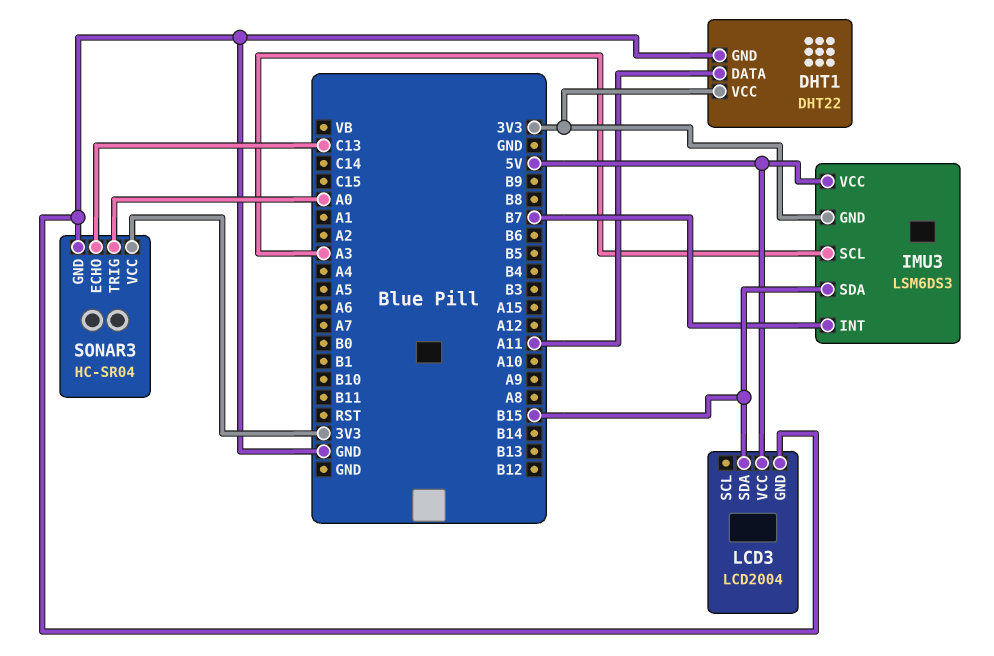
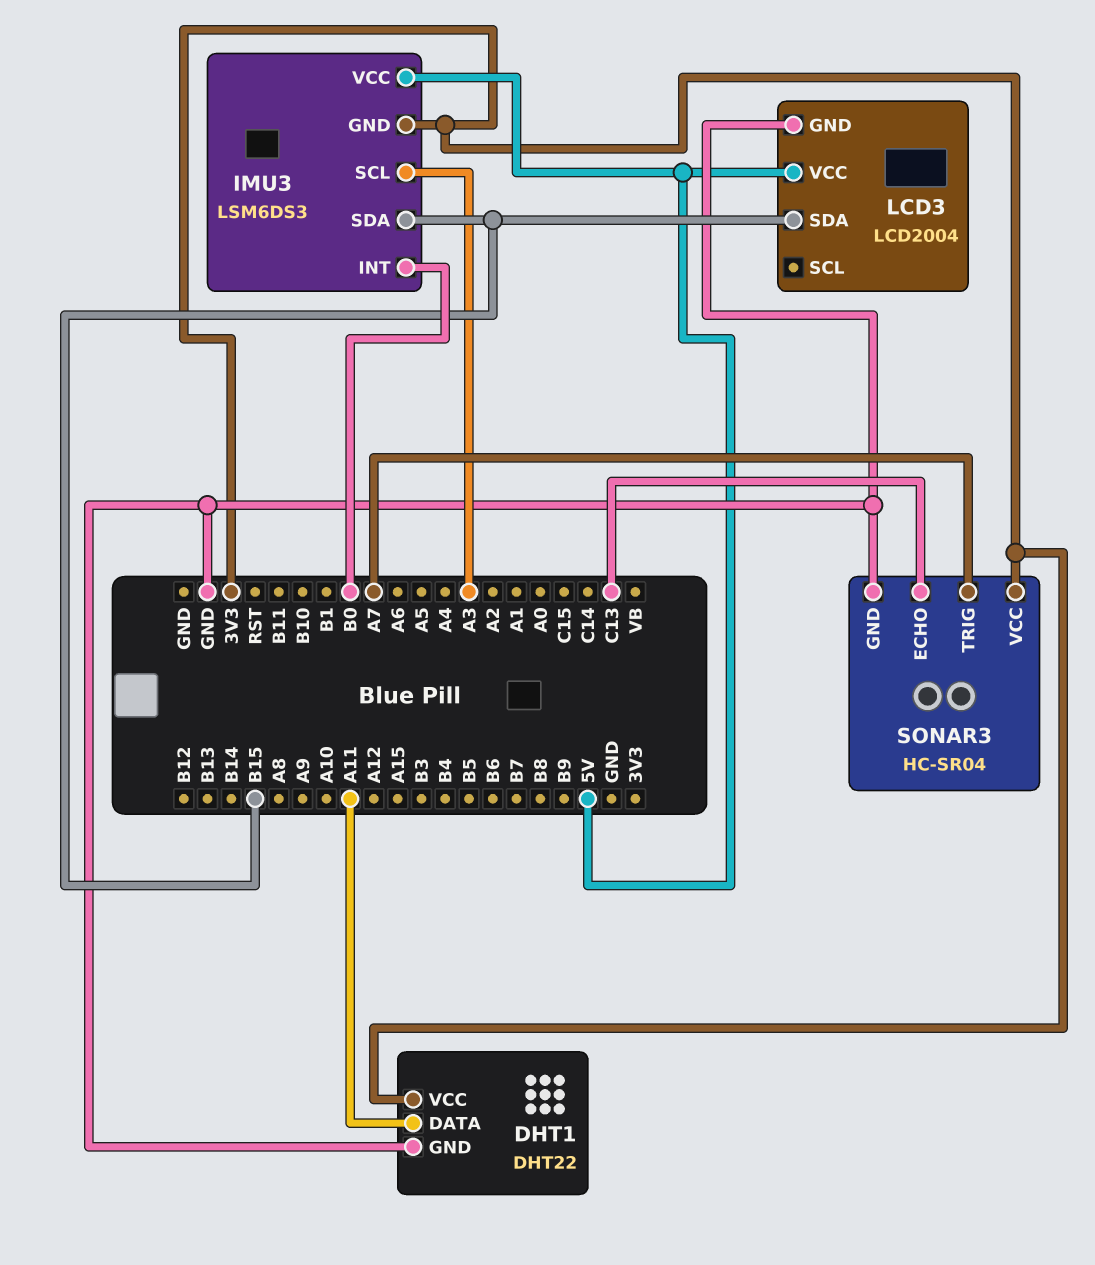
IMU3 pin INT: B7 -> B0
SONAR3 pin TRIG: A0 -> A7

